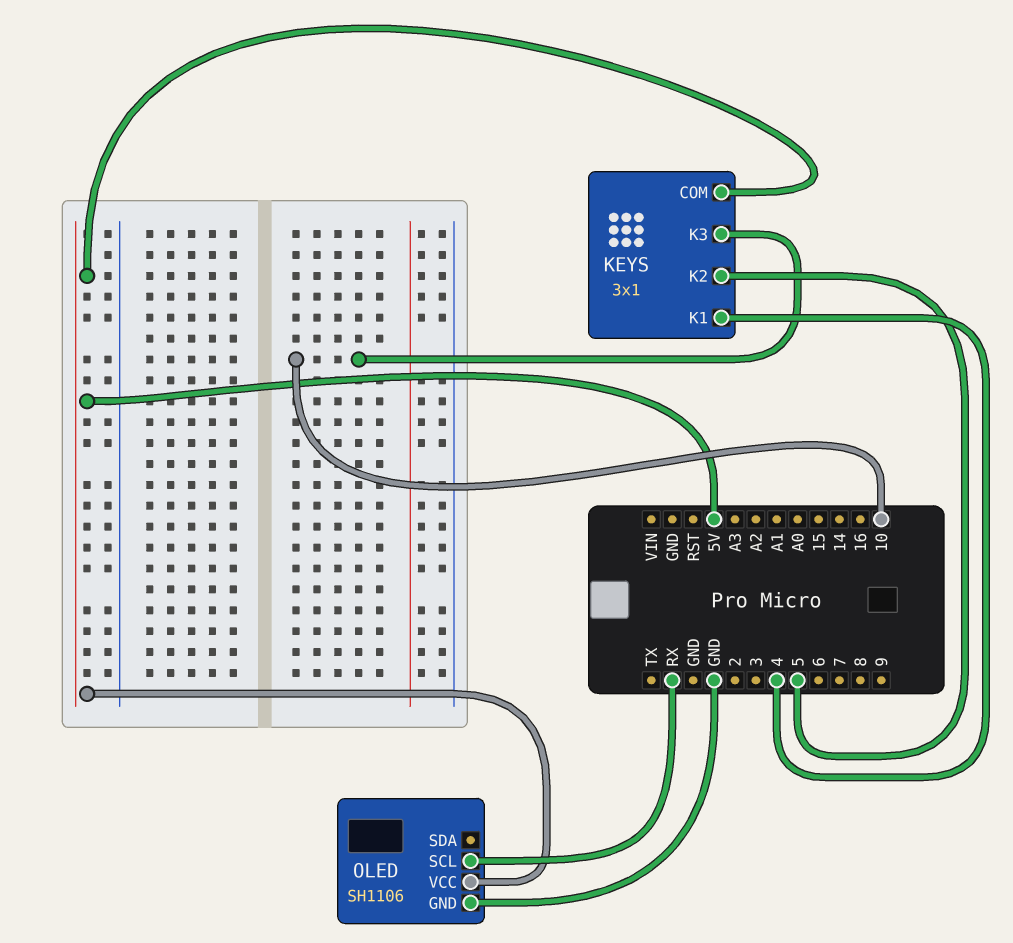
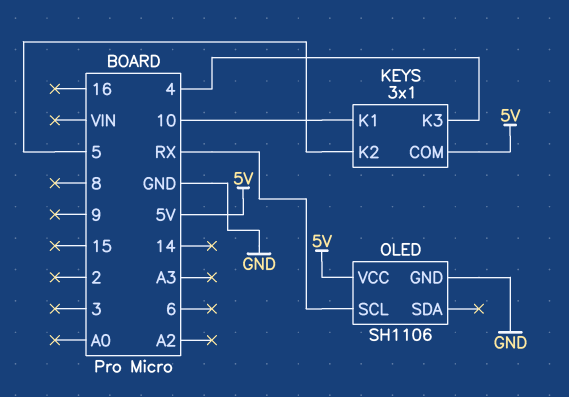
KEYS pin K1: 4 -> 10
KEYS pin K3: 10 -> 4

